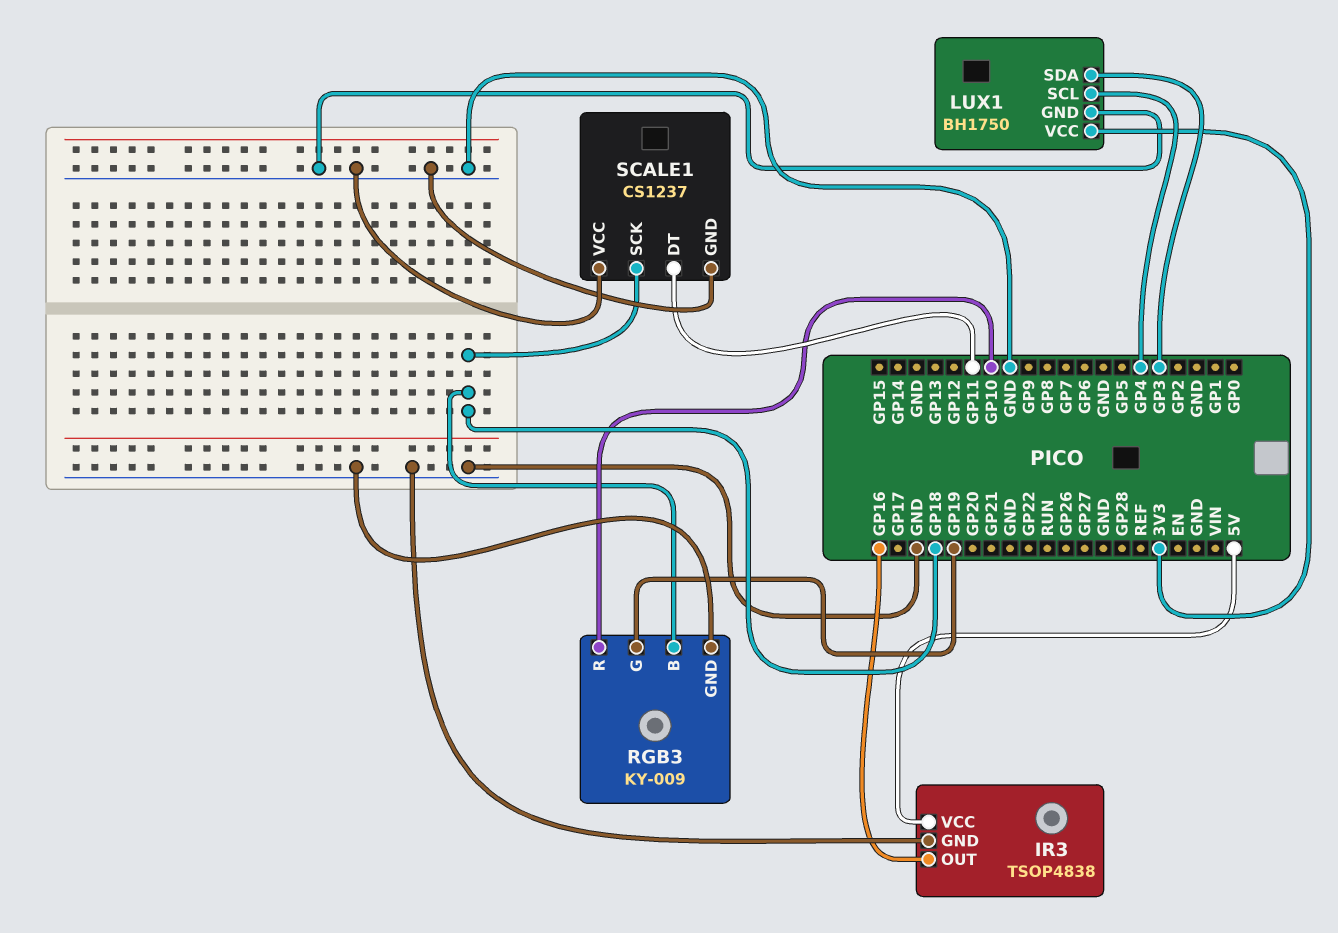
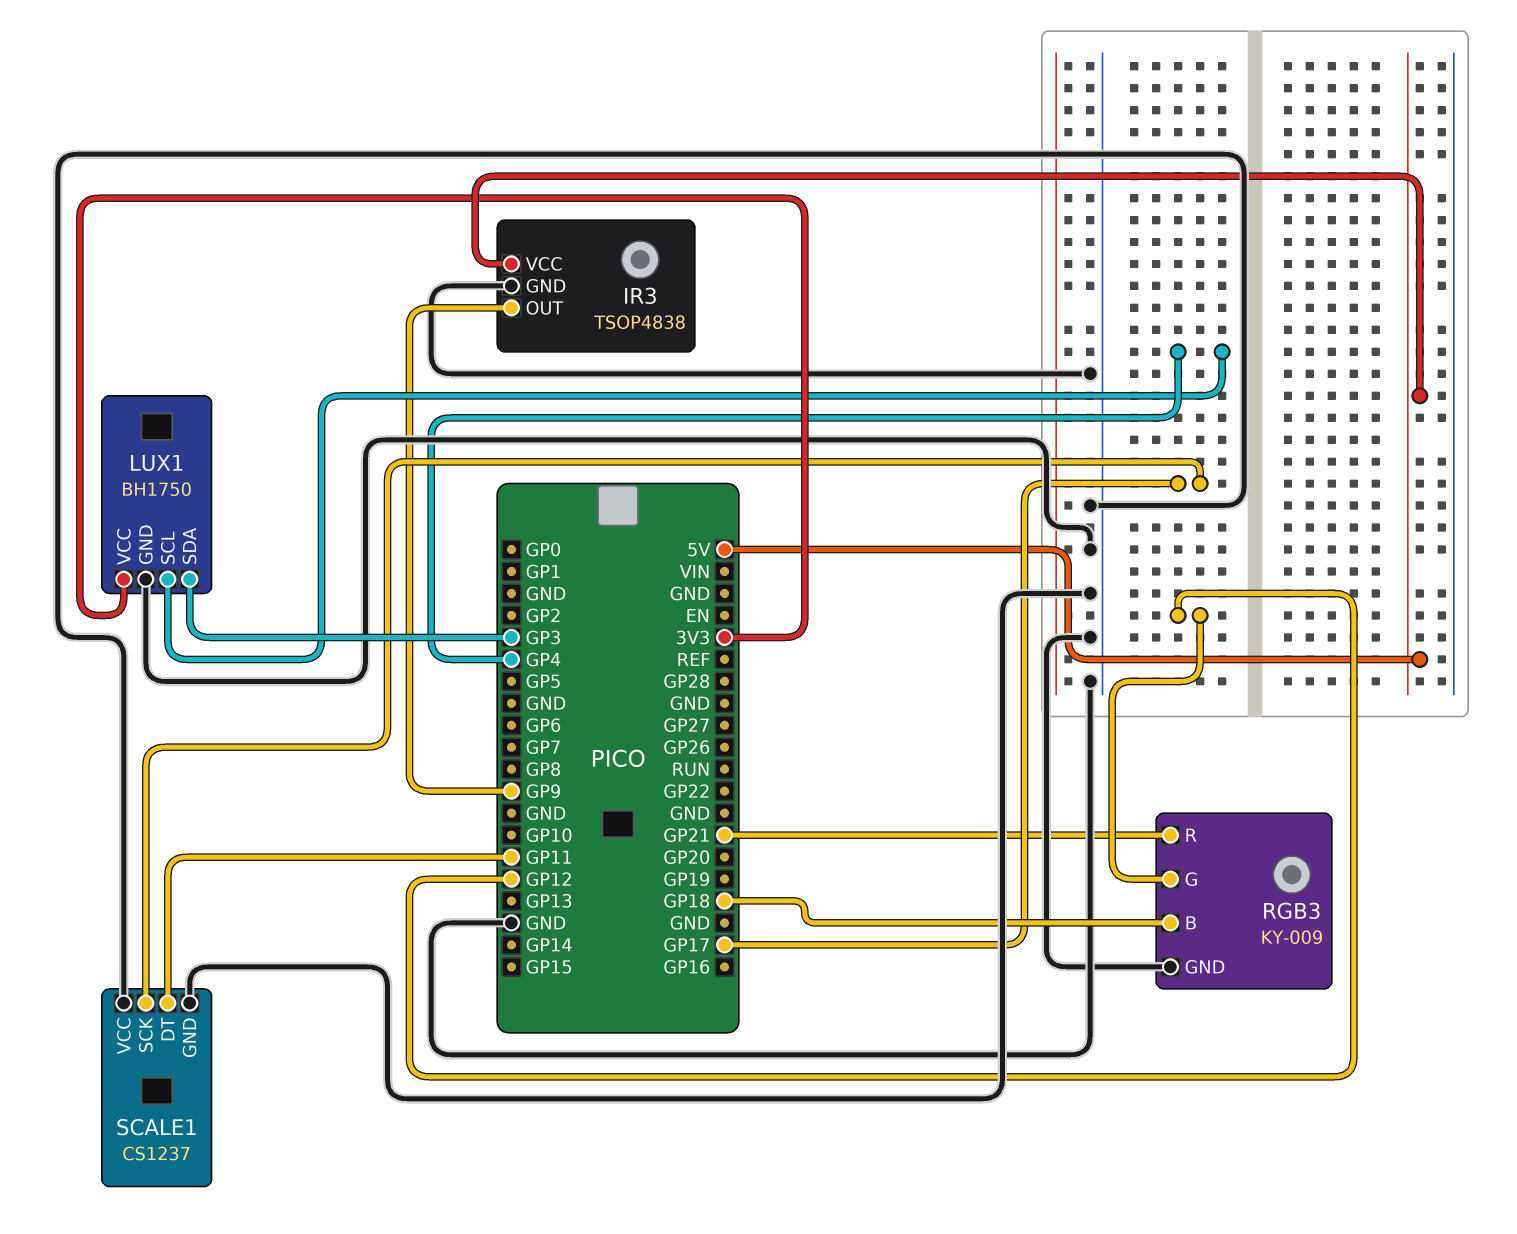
IR3 pin OUT: GP16 -> GP9
RGB3 pin G: GP19 -> GP12
RGB3 pin R: GP10 -> GP21
SCALE1 pin SCK: GP18 -> GP17

